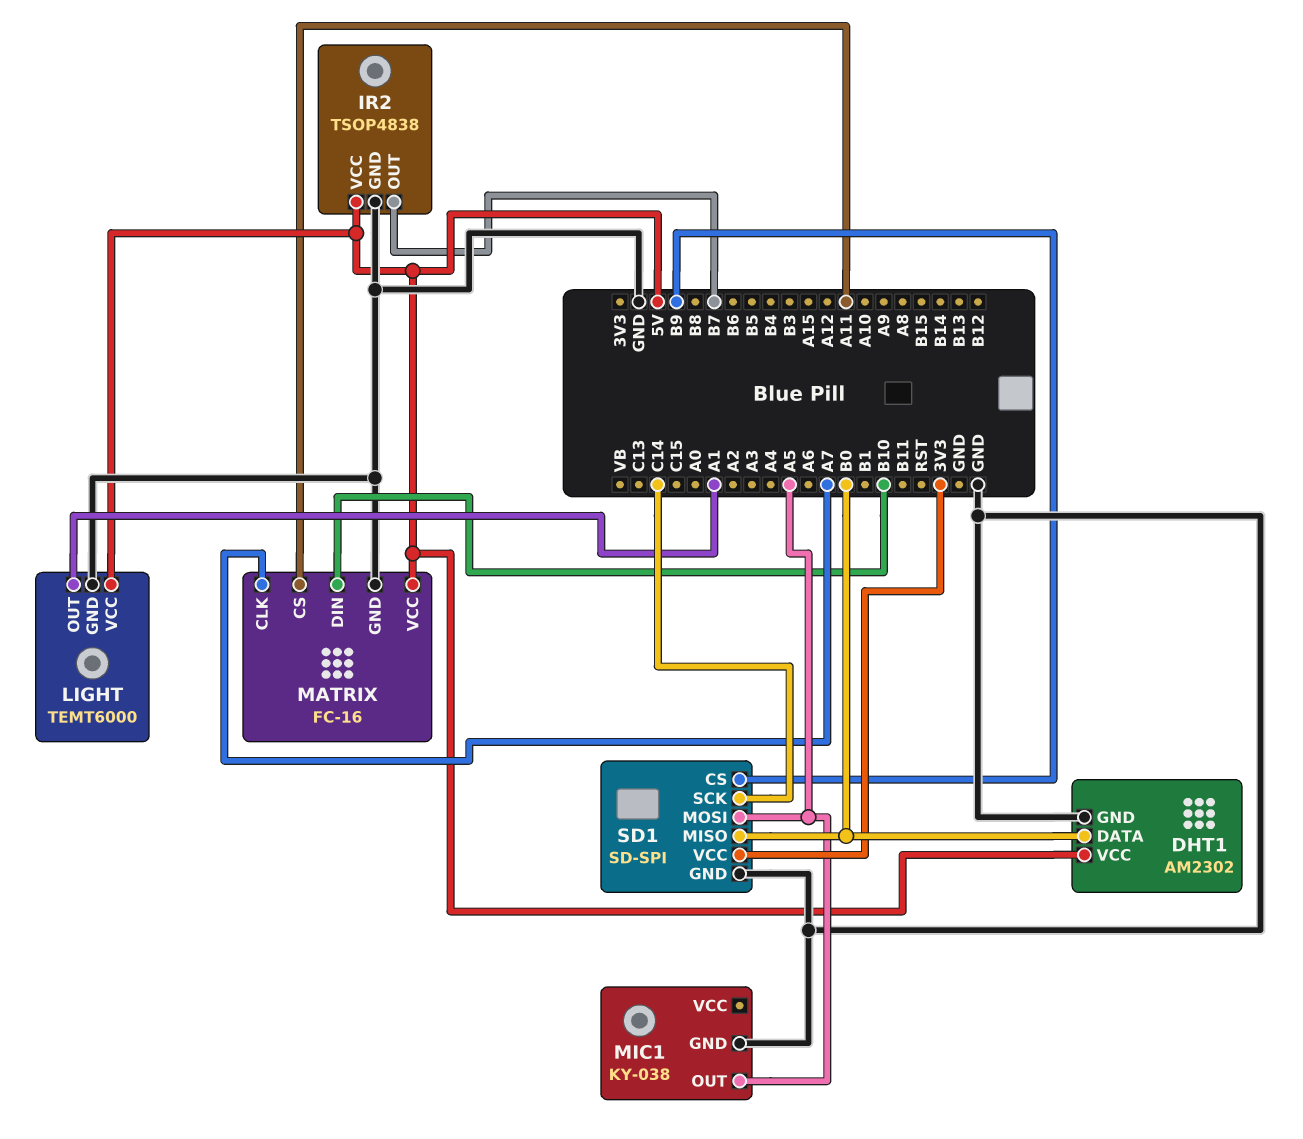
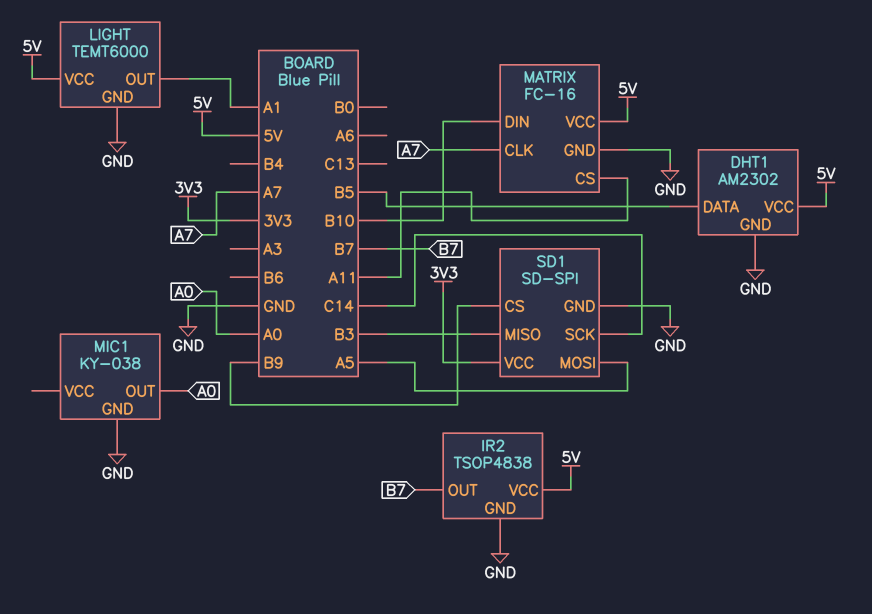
DHT1 pin DATA: B0 -> B5
MIC1 pin OUT: A5 -> A0
SD1 pin MISO: B0 -> B3

